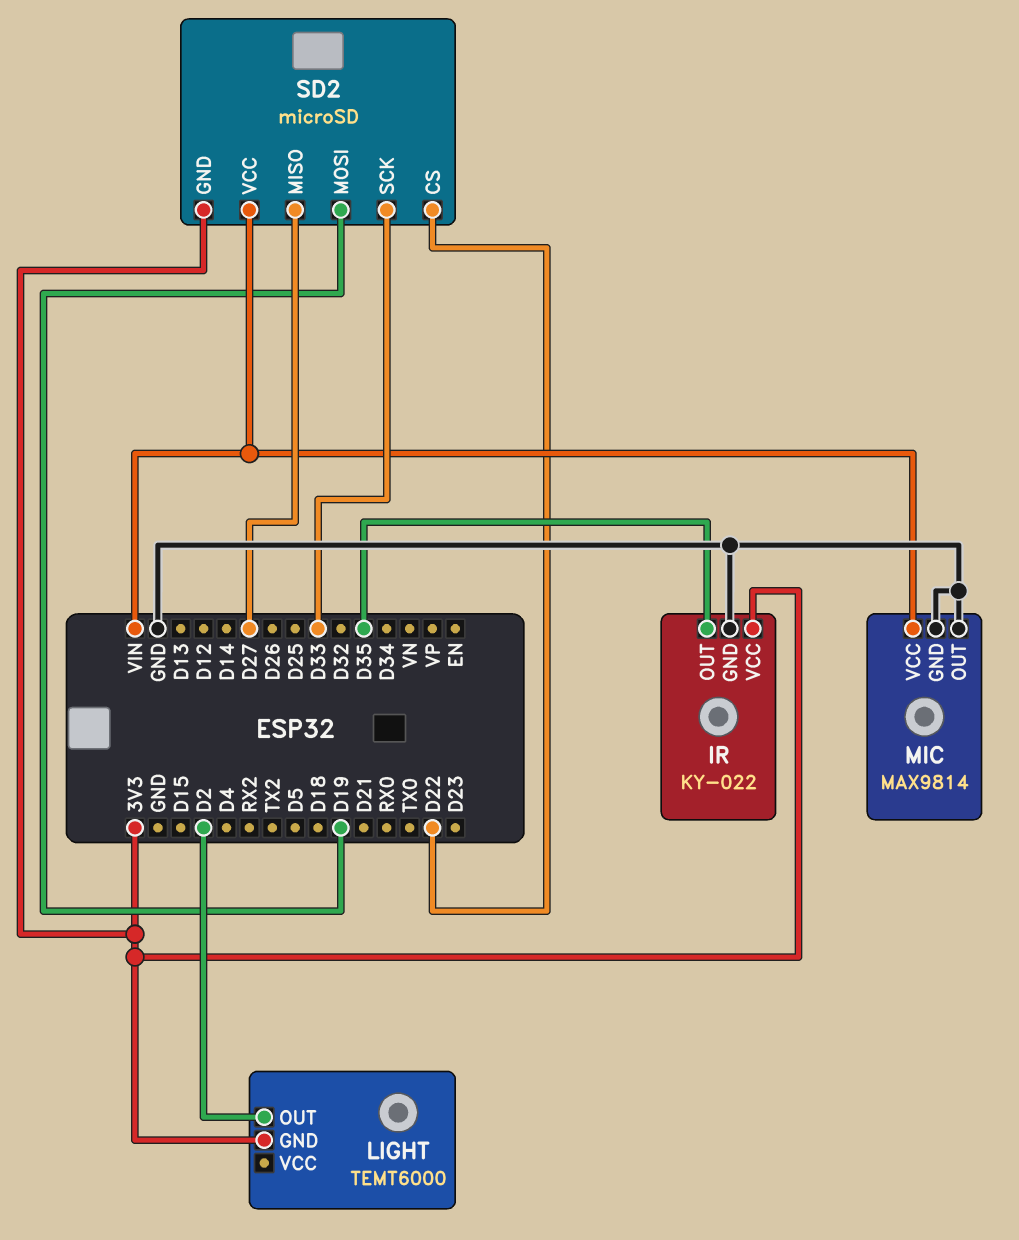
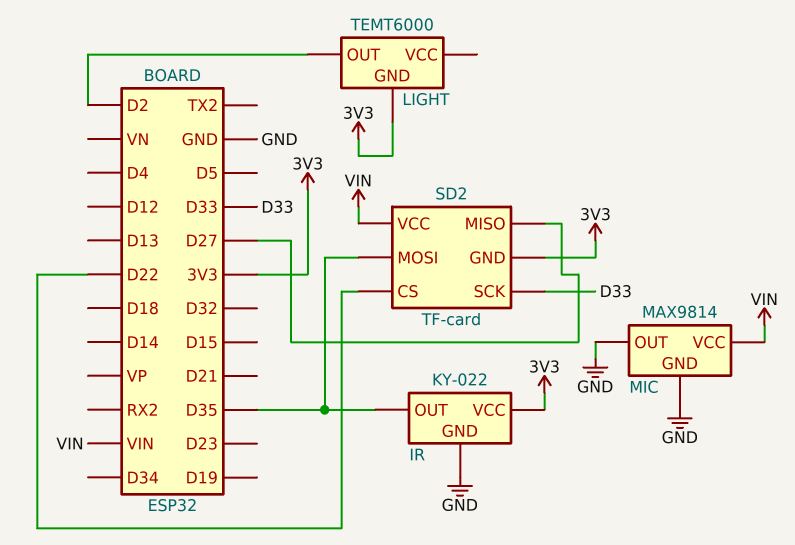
SD2: microSD -> TF-card
SD2 pin MOSI: D19 -> D35

